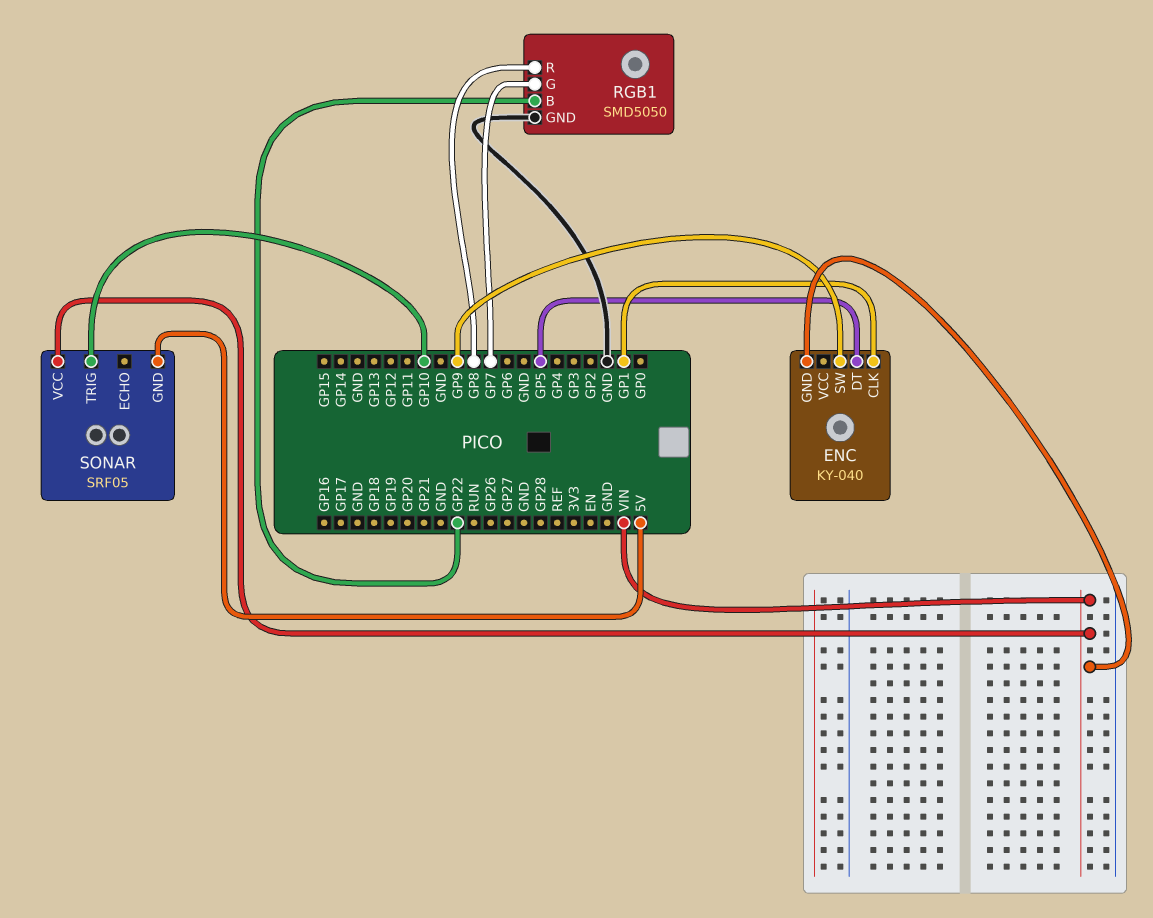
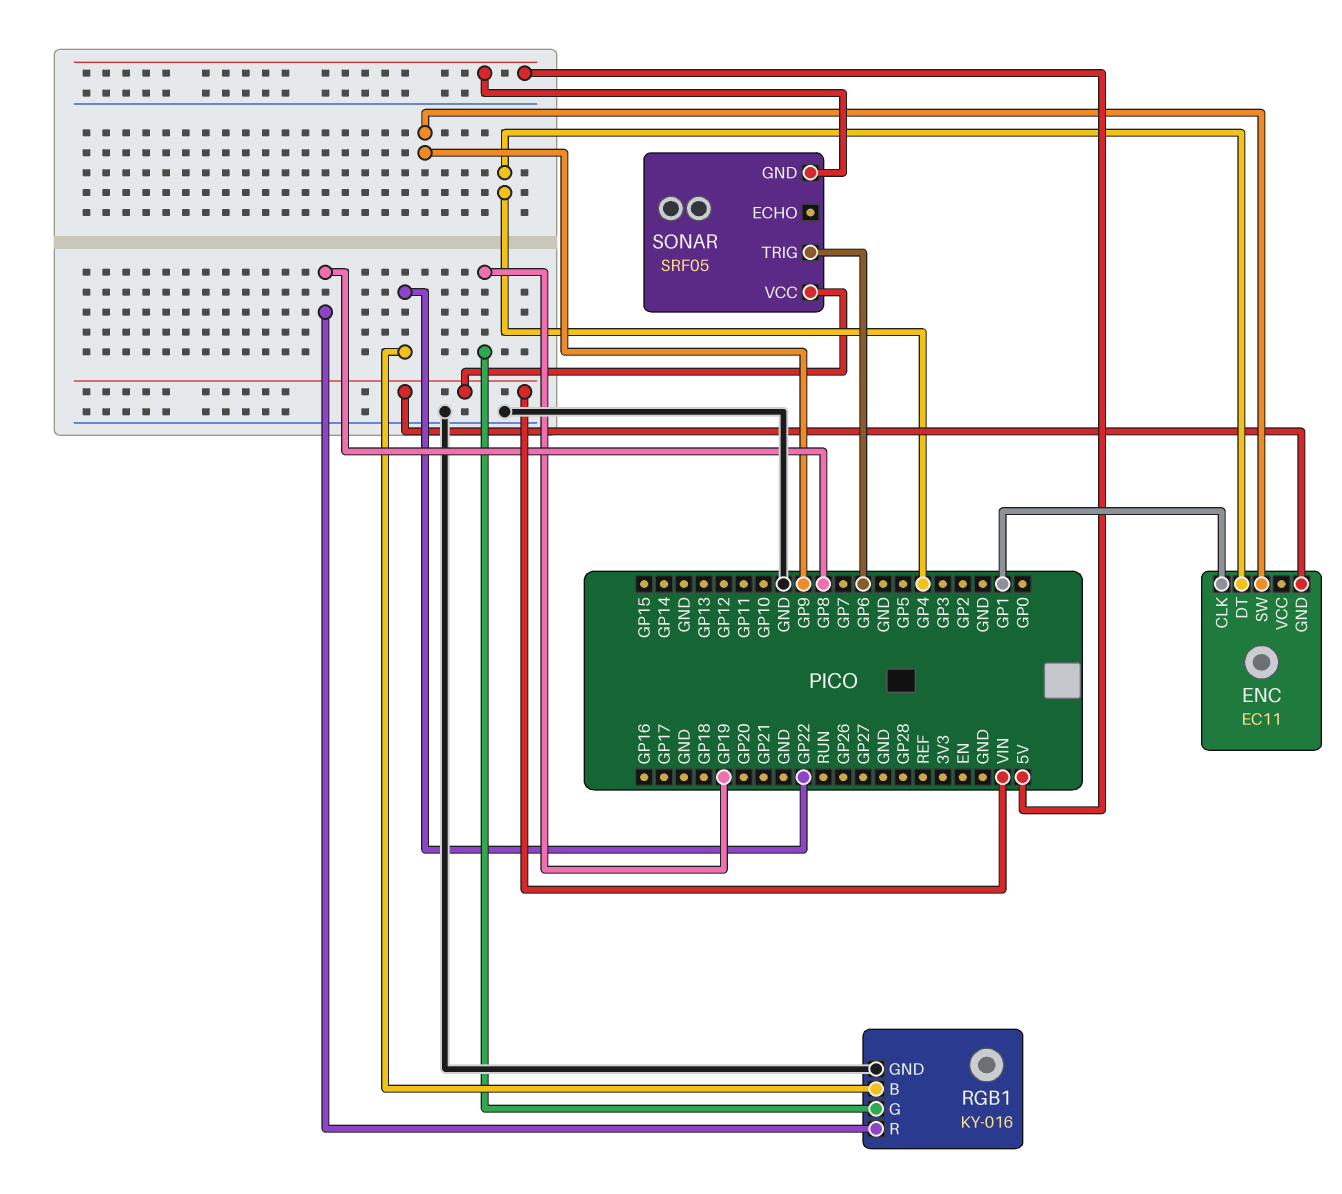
ENC: KY-040 -> EC11
ENC pin DT: GP5 -> GP4
RGB1: SMD5050 -> KY-016
RGB1 pin G: GP7 -> GP19
SONAR pin TRIG: GP10 -> GP6

